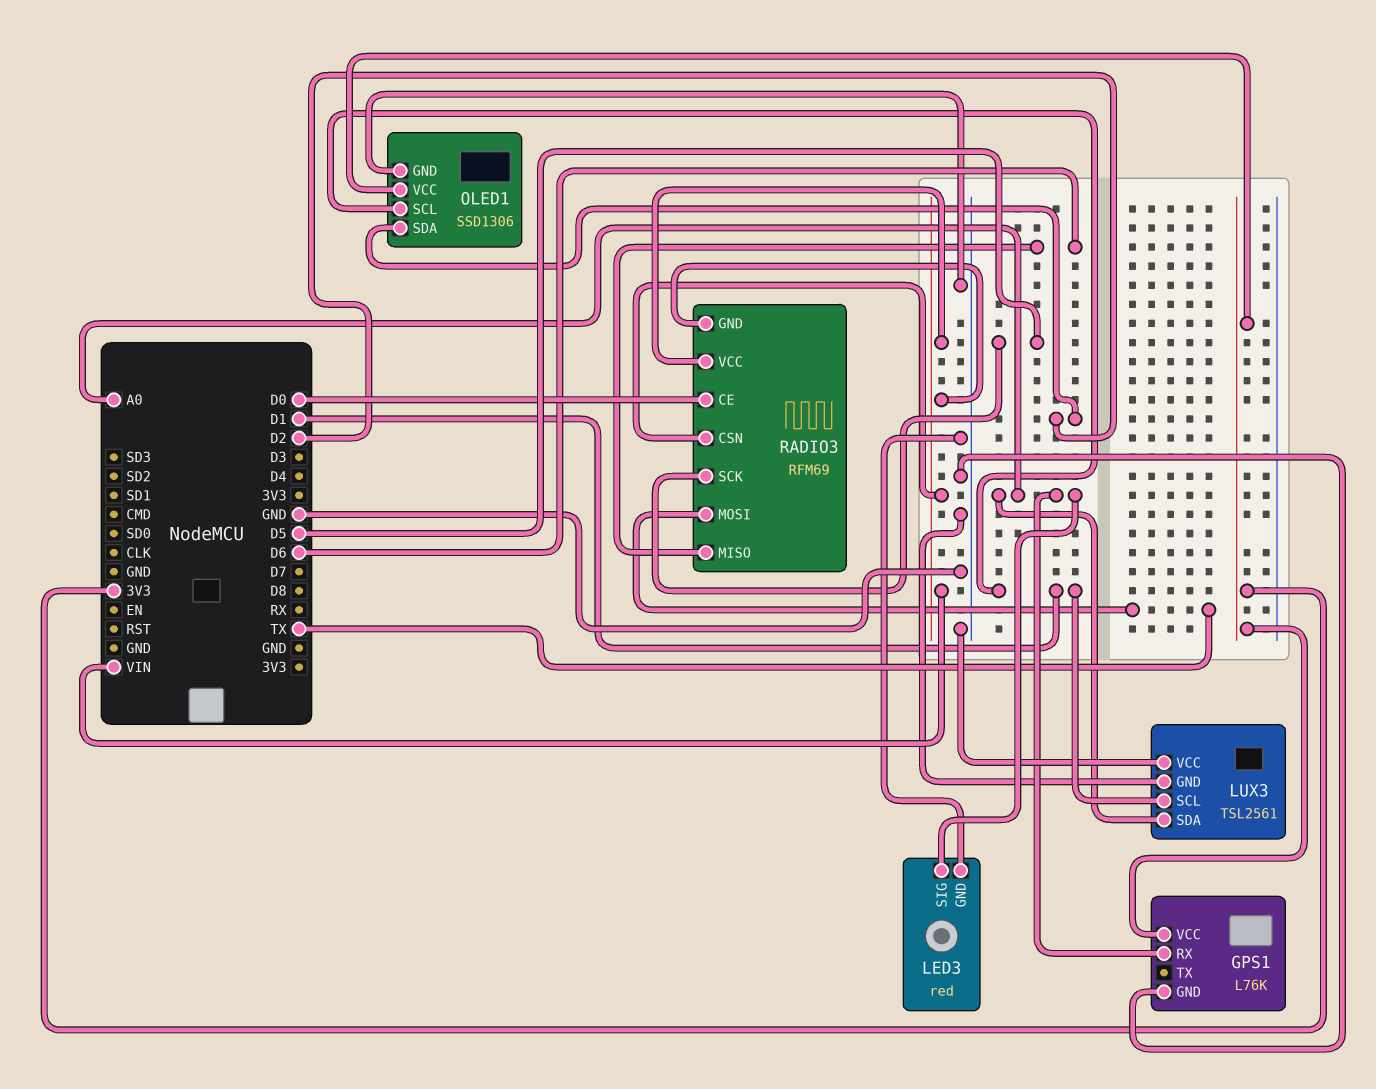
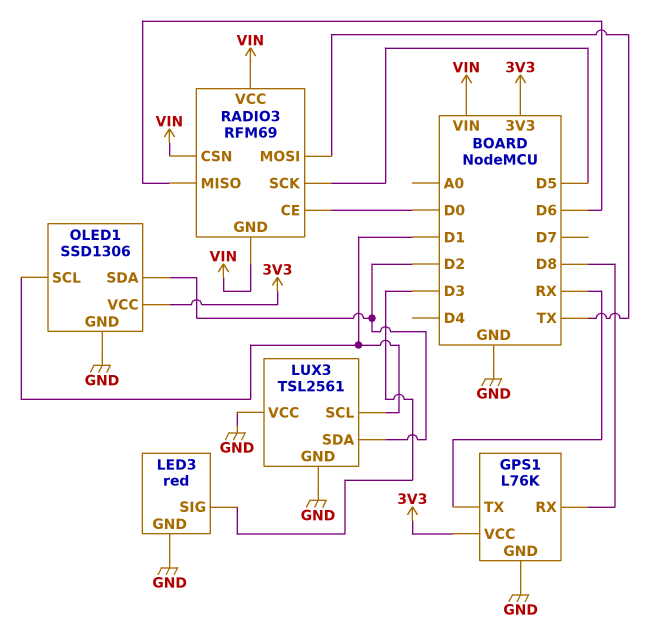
GPS1 pin RX: A0 -> D8
GPS1 pin TX: none -> RX
LED3 pin SIG: A0 -> D3
LUX3 pin SDA: A0 -> D2

